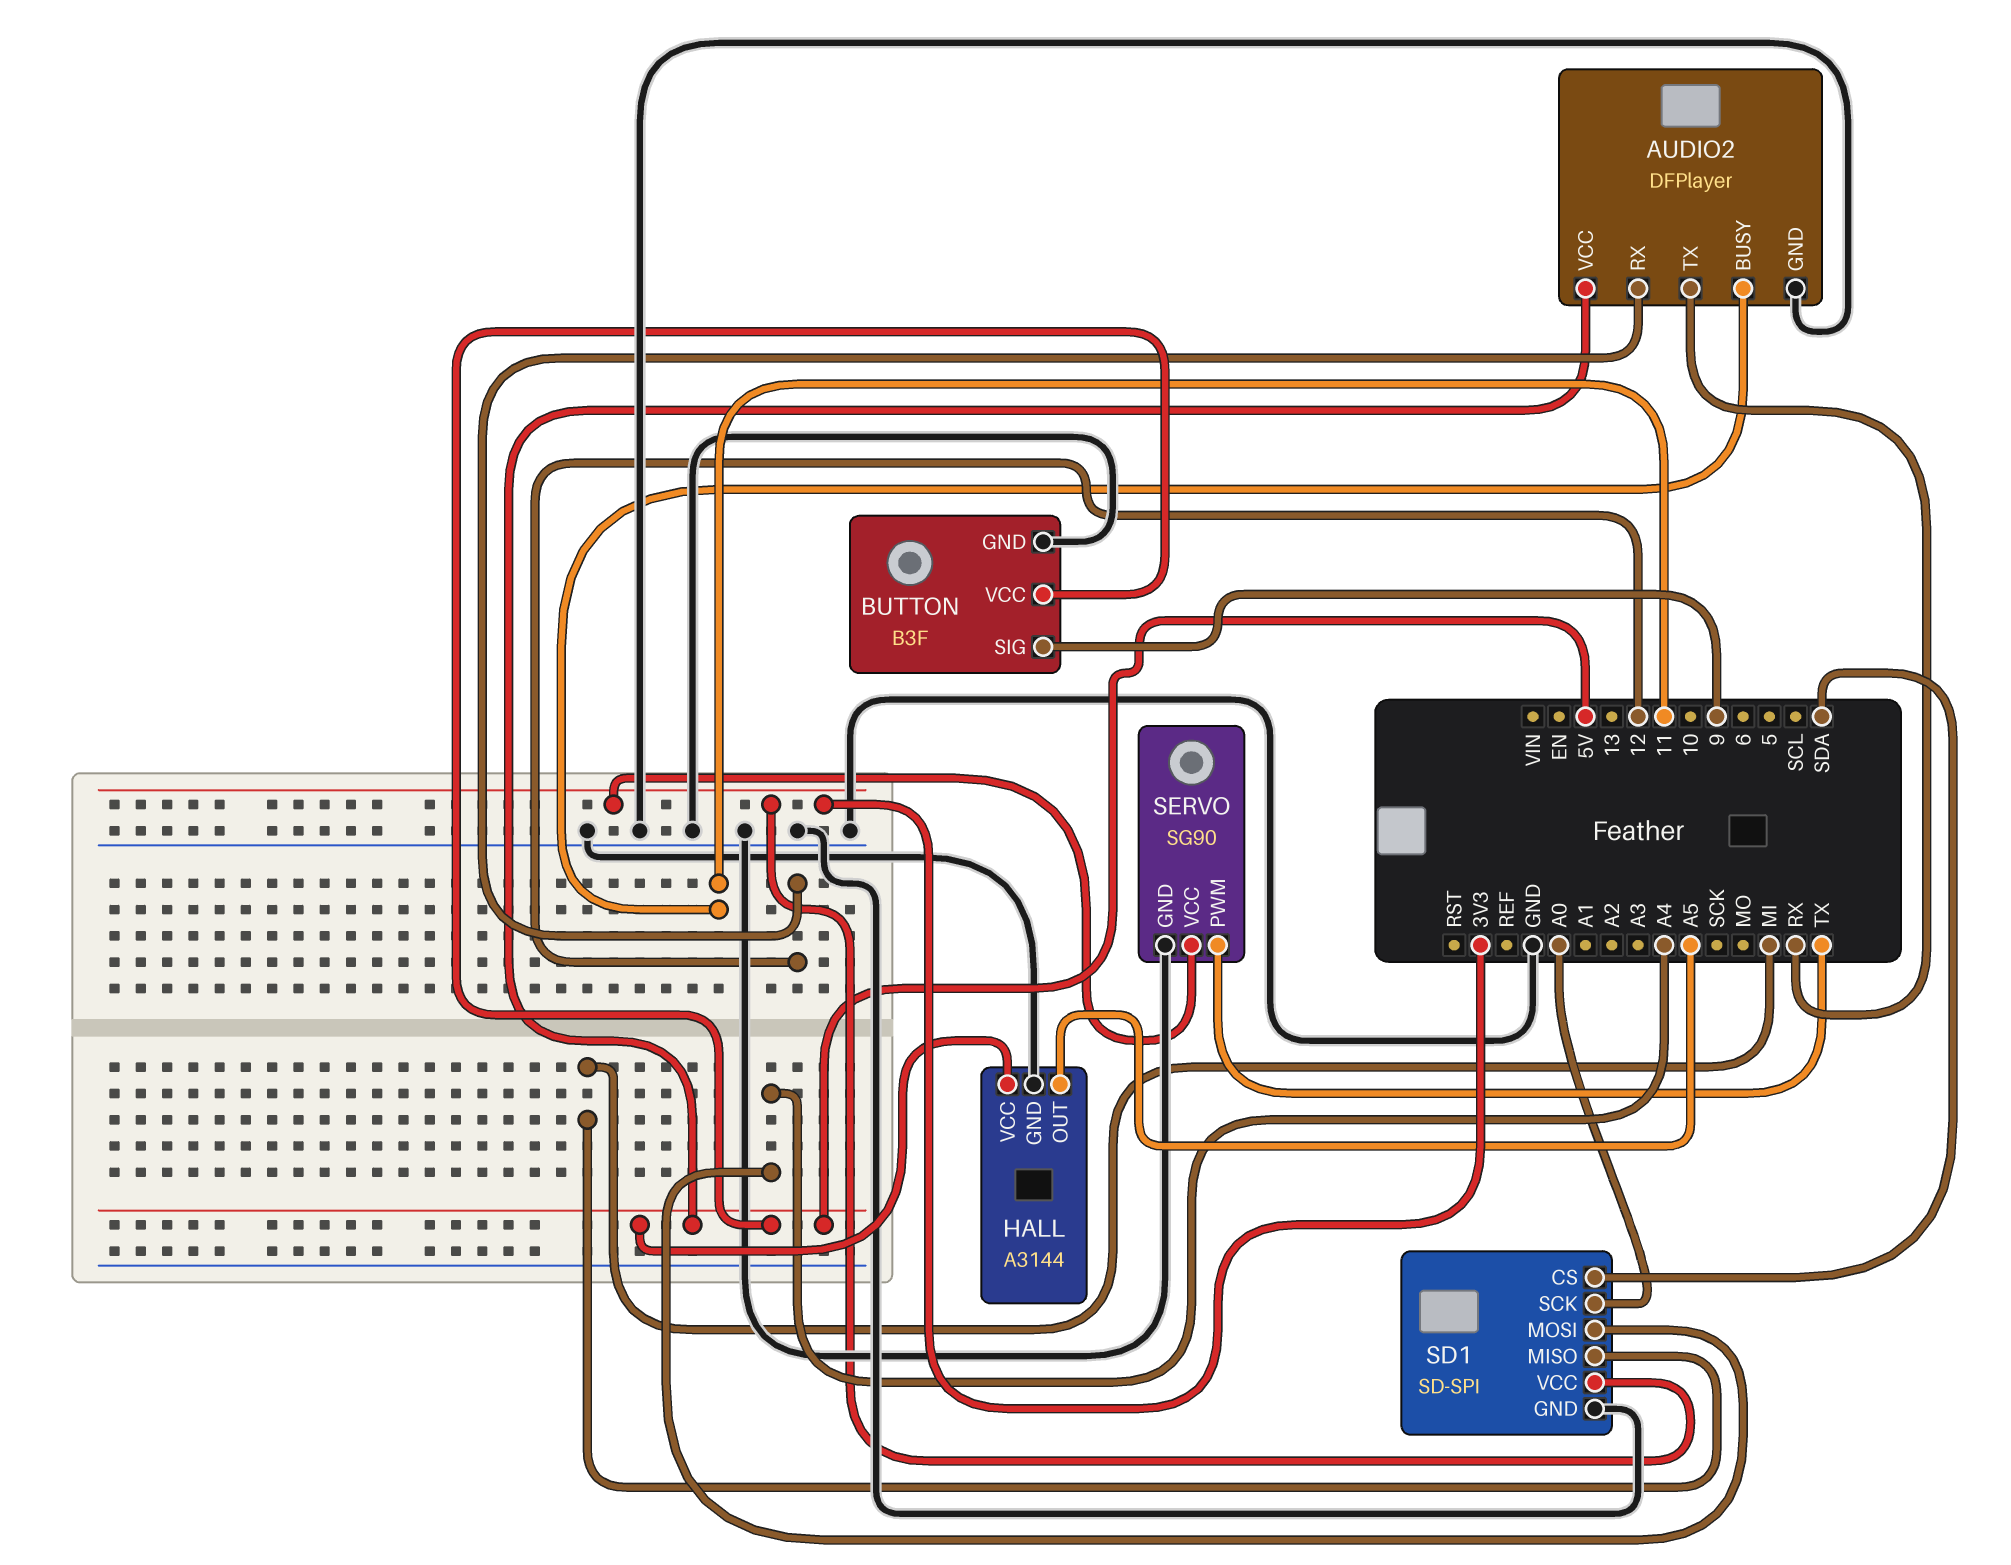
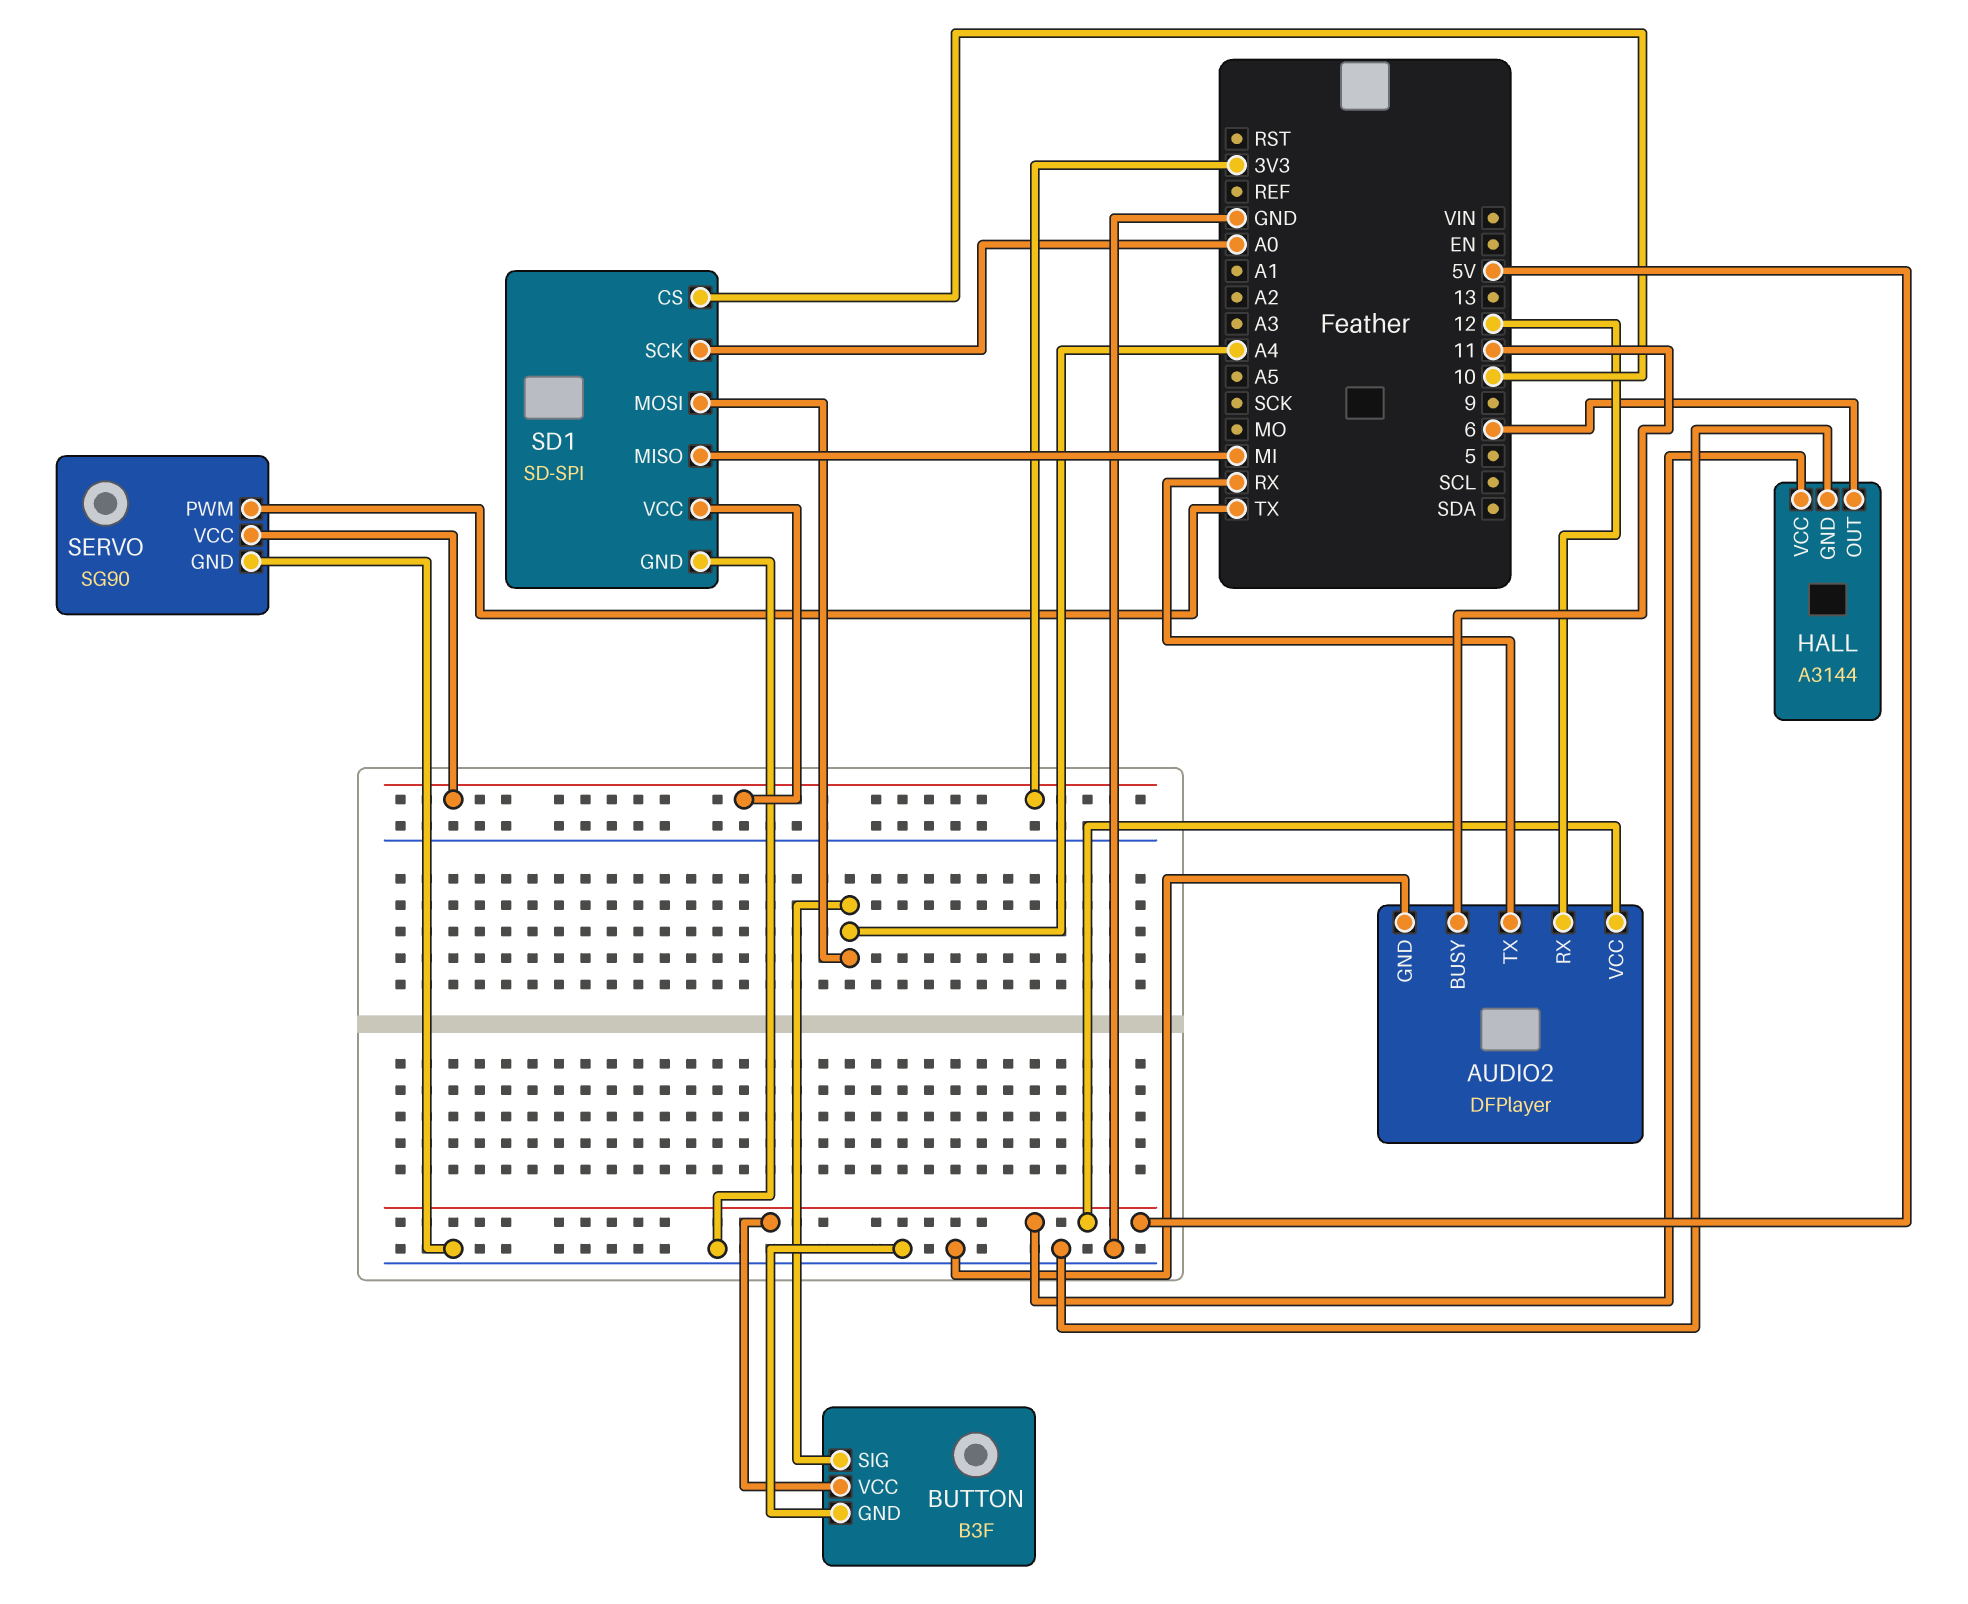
BUTTON pin SIG: 9 -> A4
HALL pin OUT: A5 -> 6
SD1 pin CS: SDA -> 10

